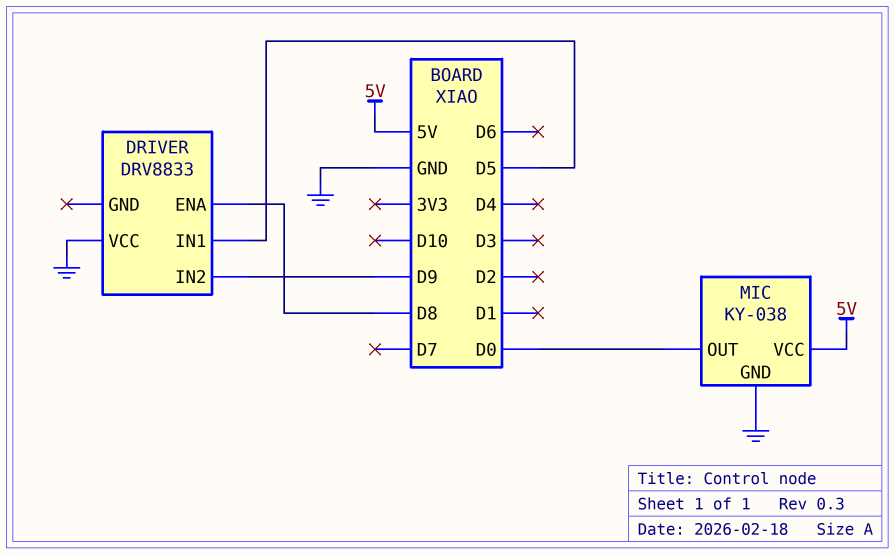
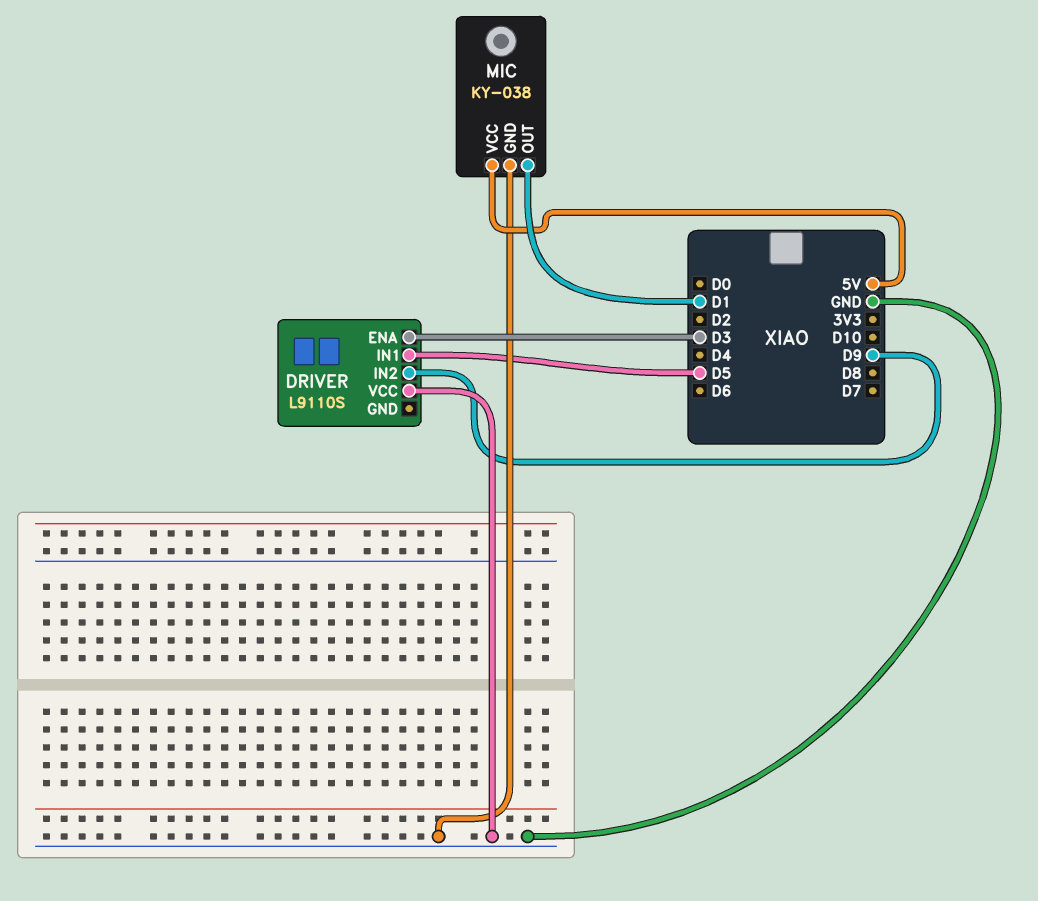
DRIVER: DRV8833 -> L9110S
DRIVER pin ENA: D8 -> D3
MIC pin OUT: D0 -> D1

